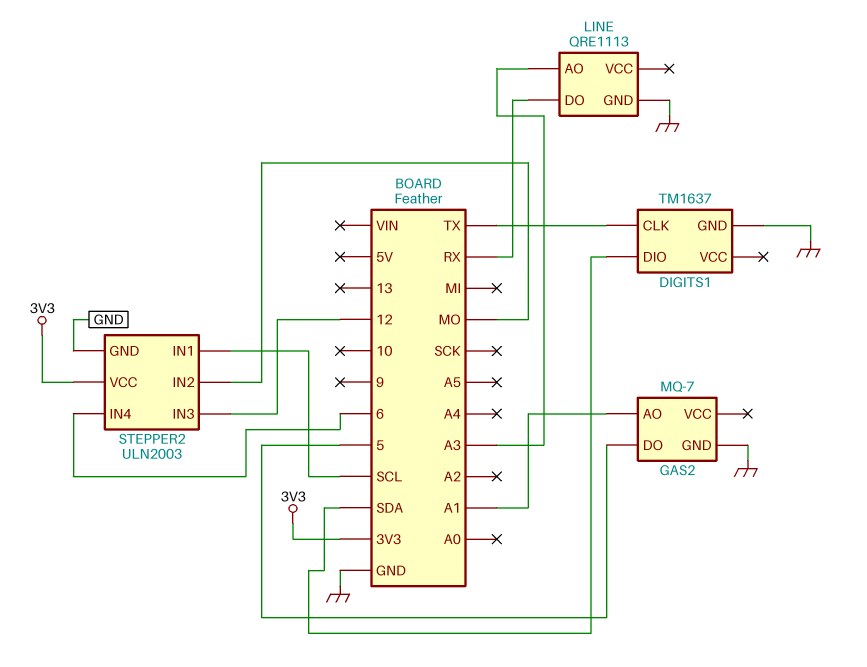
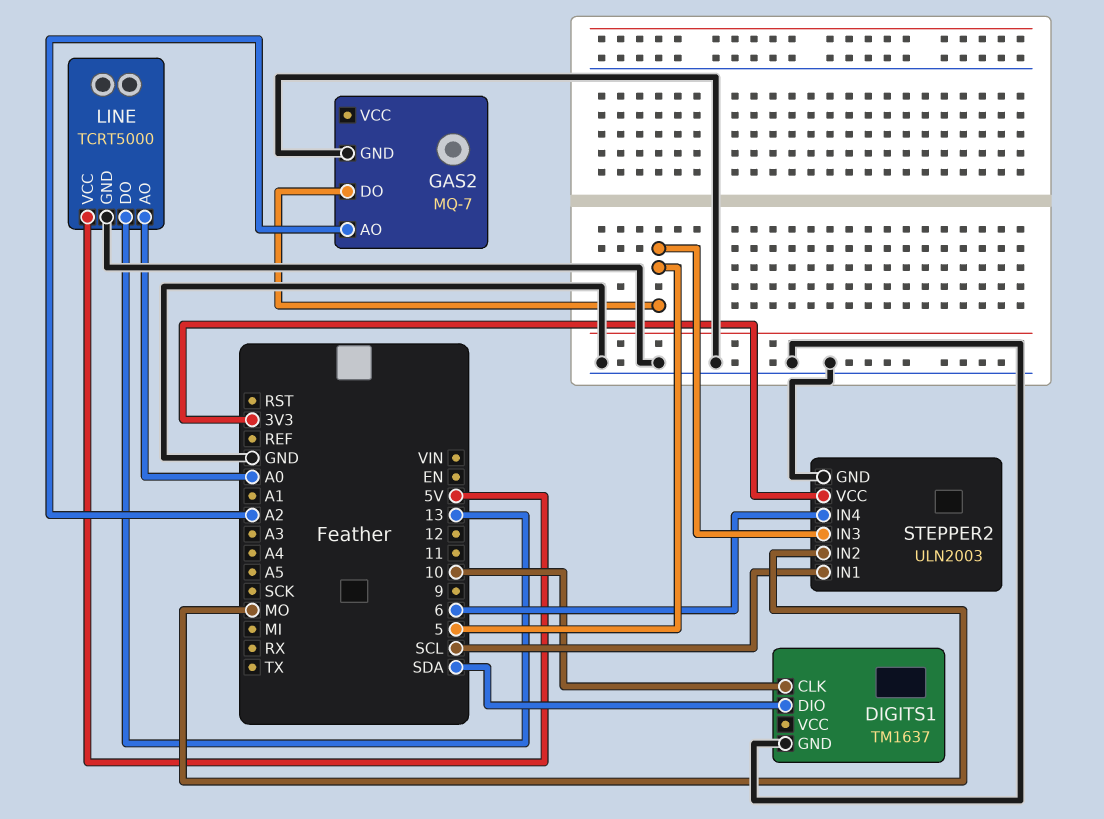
DIGITS1 pin CLK: TX -> 10
GAS2 pin AO: A1 -> A2
LINE: QRE1113 -> TCRT5000
LINE pin AO: A3 -> A0
LINE pin DO: RX -> 13
LINE pin VCC: none -> 5V
STEPPER2 pin IN3: 12 -> 5

